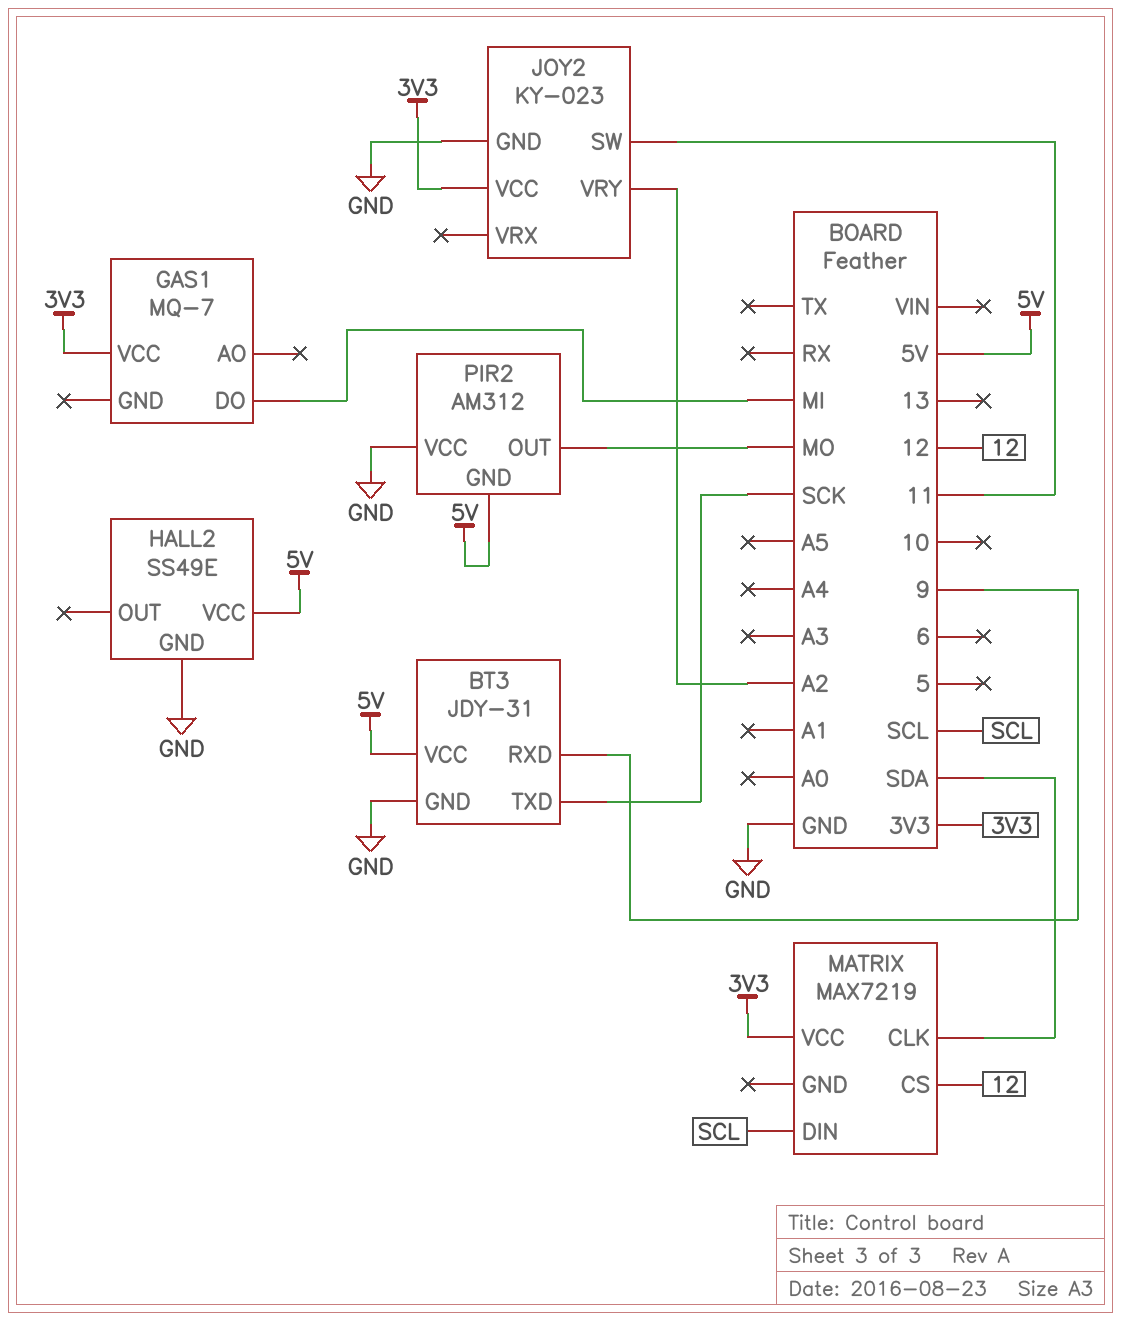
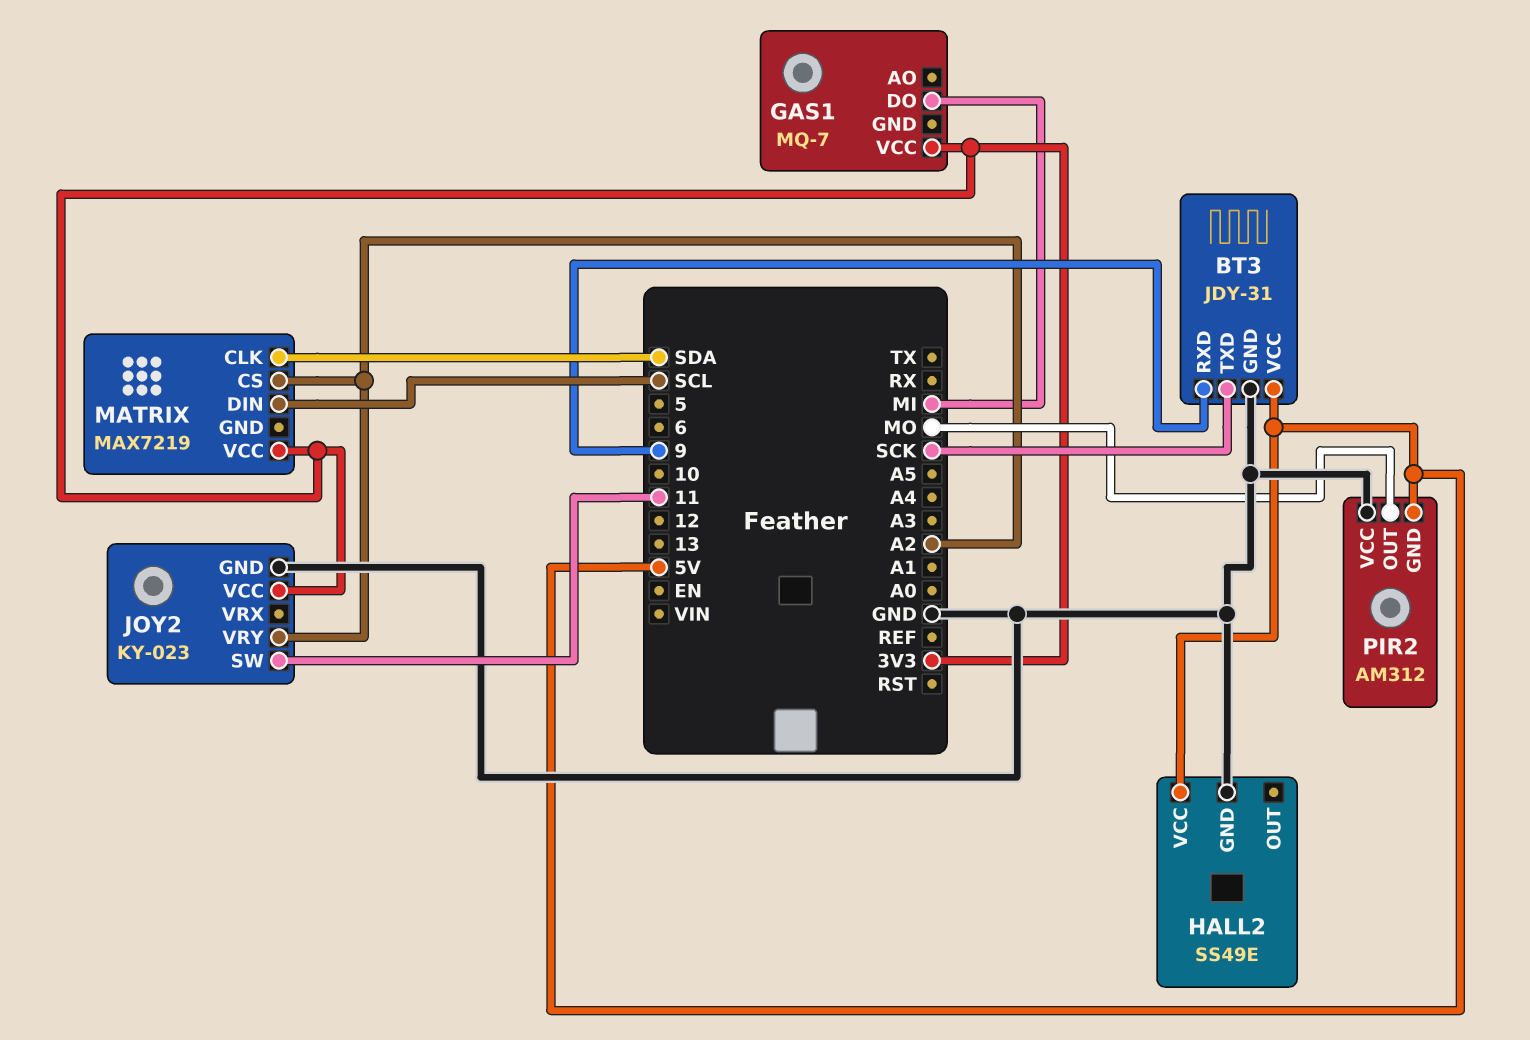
MATRIX pin CS: 12 -> A2

